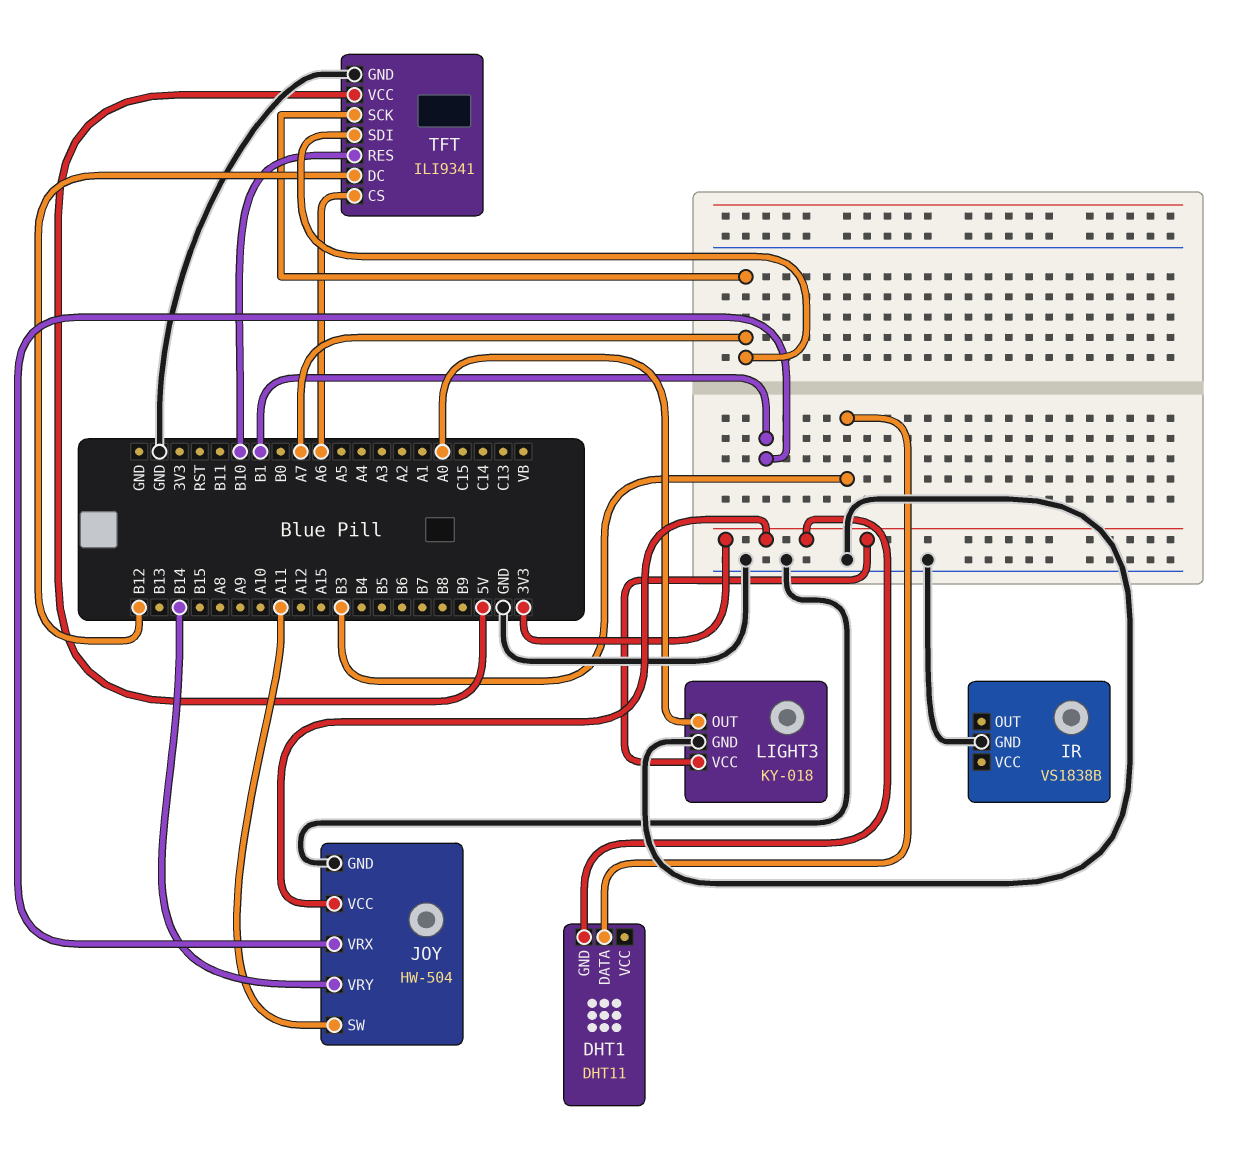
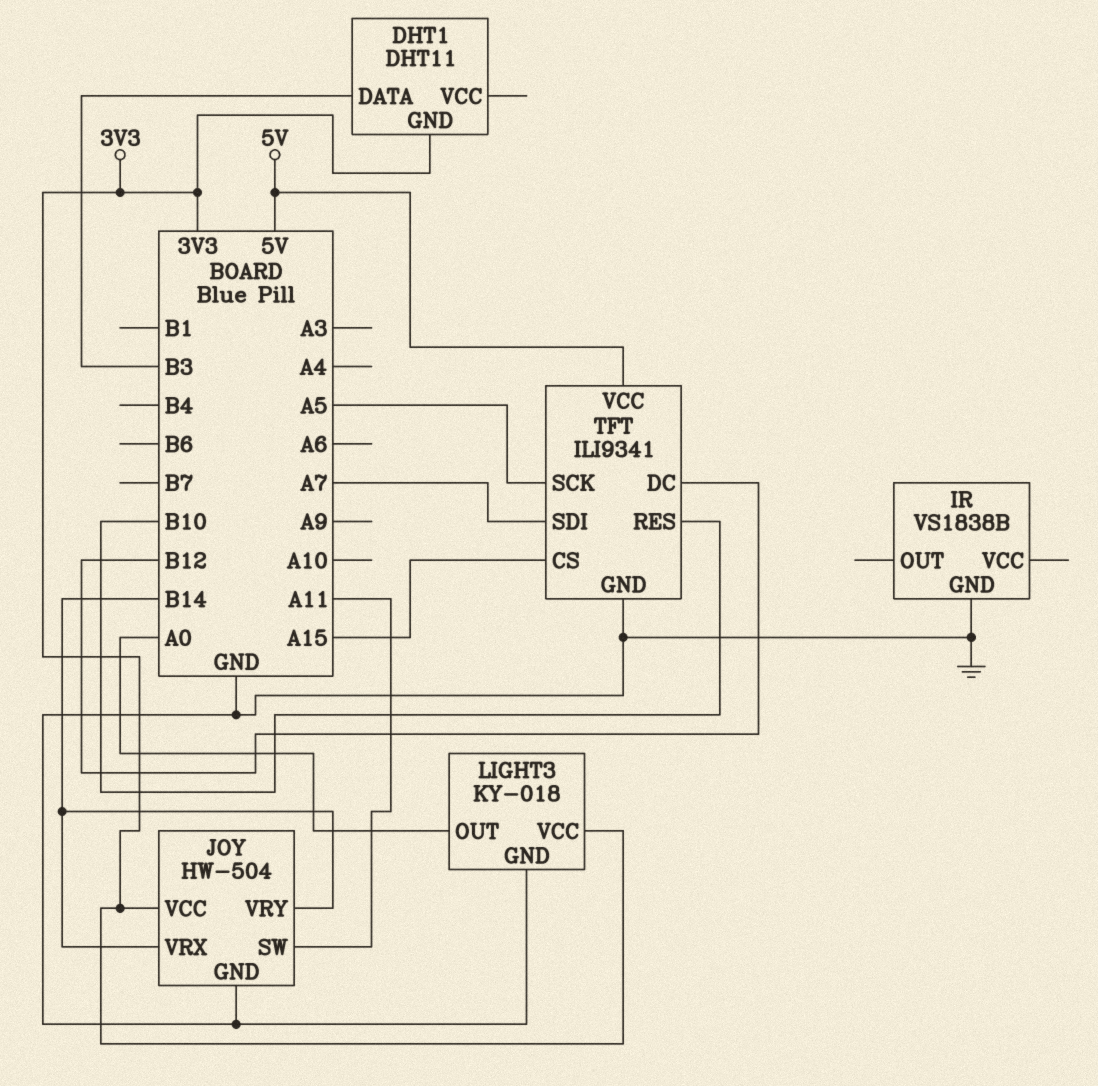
JOY pin VRX: B1 -> B14
TFT pin CS: A6 -> A15
TFT pin SCK: A7 -> A5

